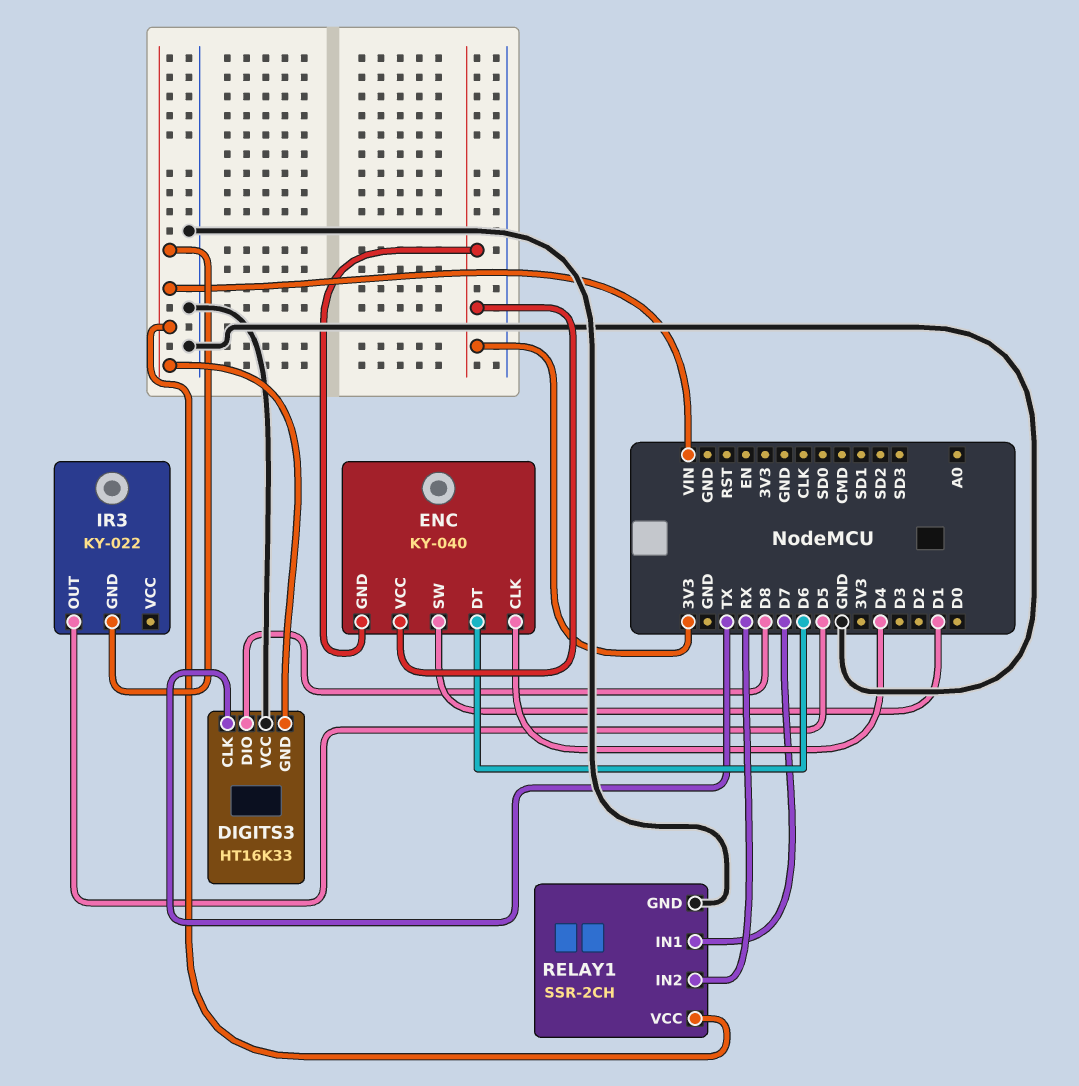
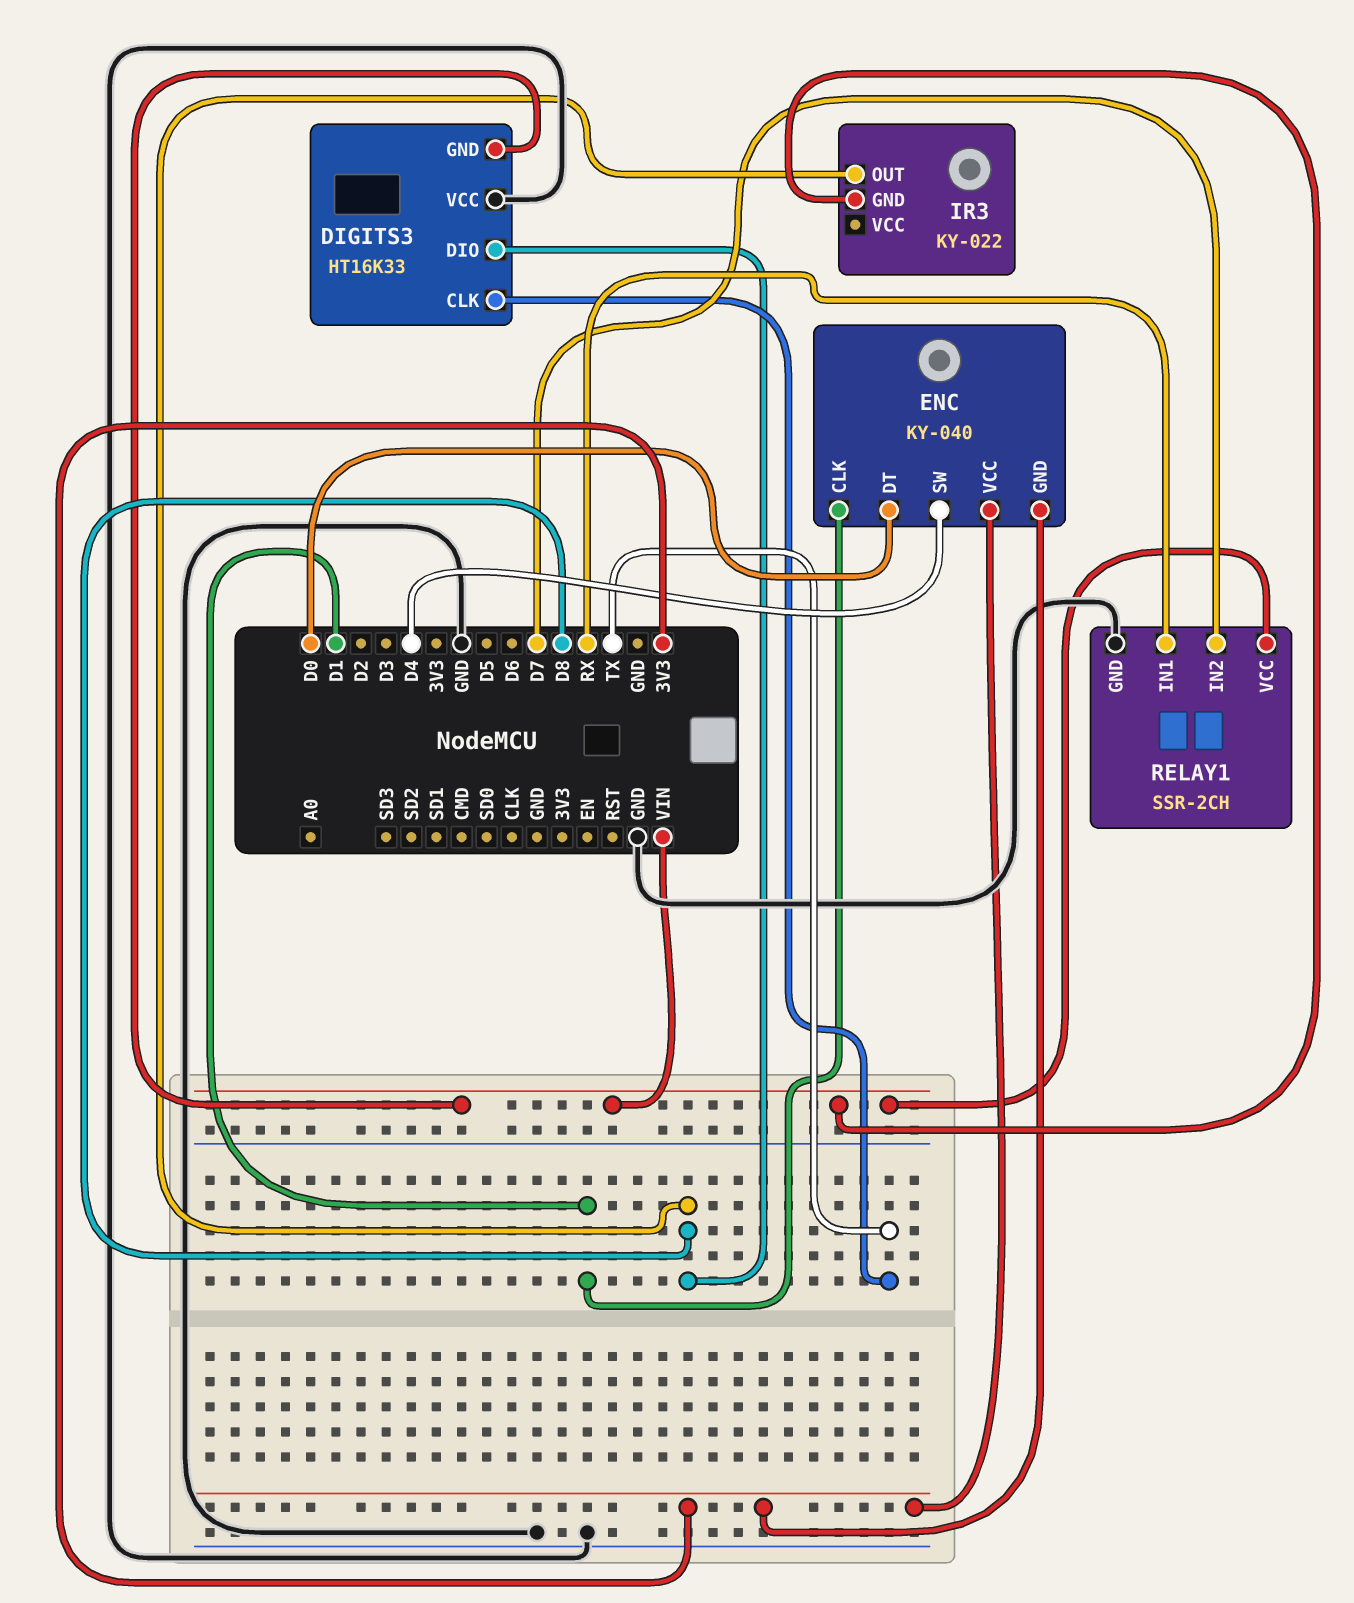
ENC pin CLK: D4 -> D1
ENC pin DT: D6 -> D0
ENC pin SW: D1 -> D4
IR3 pin OUT: D5 -> D8
RELAY1 pin IN1: D7 -> RX
RELAY1 pin IN2: RX -> D7

